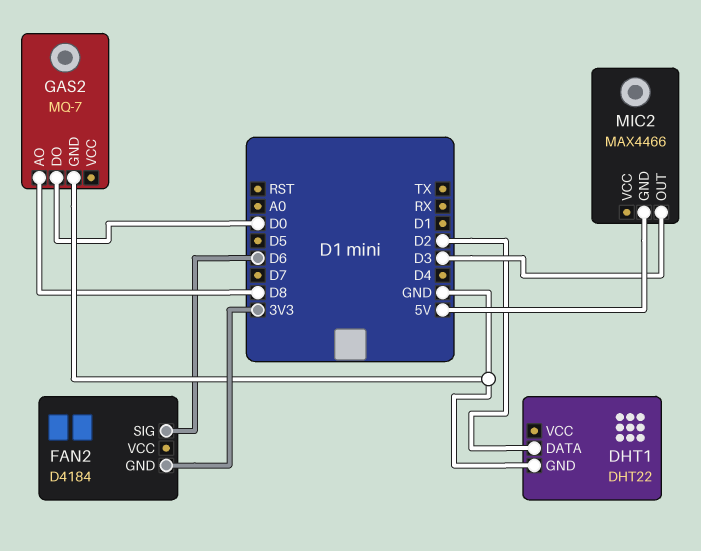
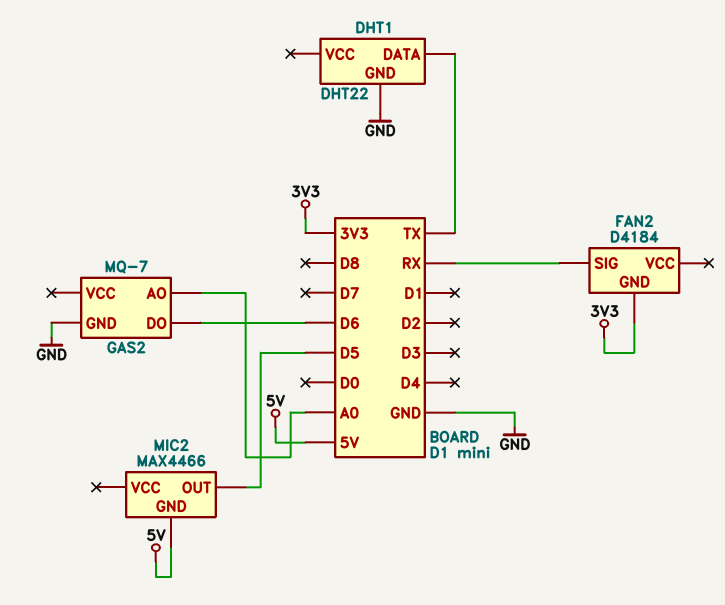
DHT1 pin DATA: D2 -> TX
FAN2 pin SIG: D6 -> RX
GAS2 pin AO: D8 -> A0
GAS2 pin DO: D0 -> D6
MIC2 pin OUT: D3 -> D5

